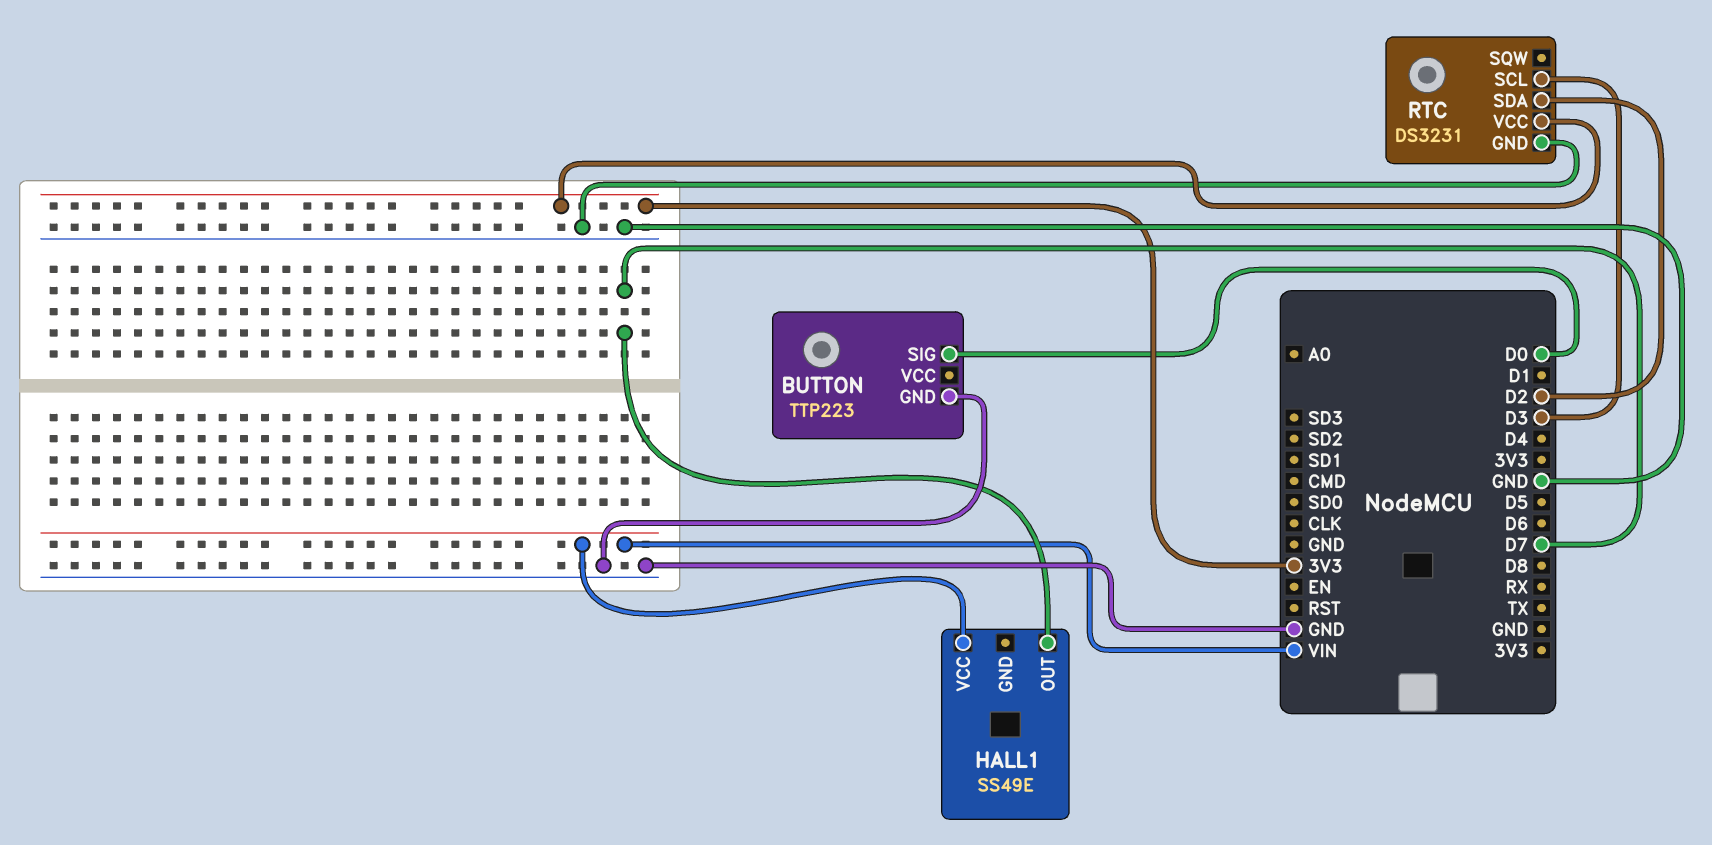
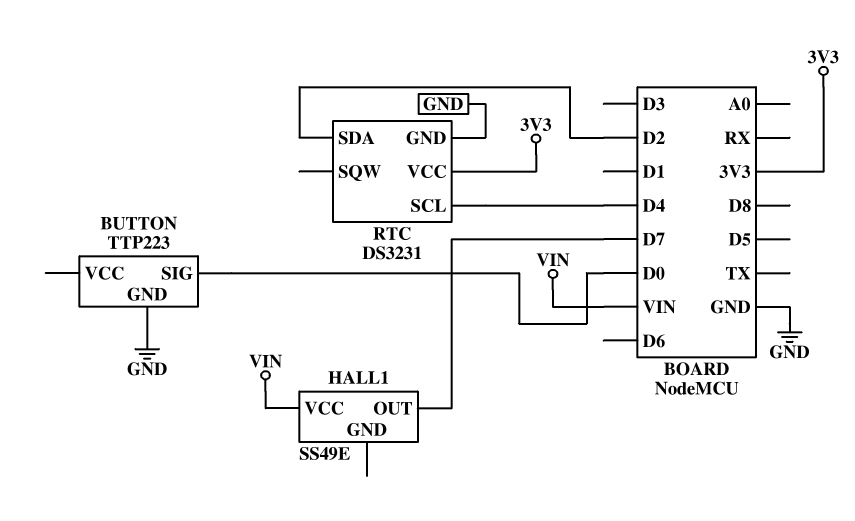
RTC pin SCL: D3 -> D4

